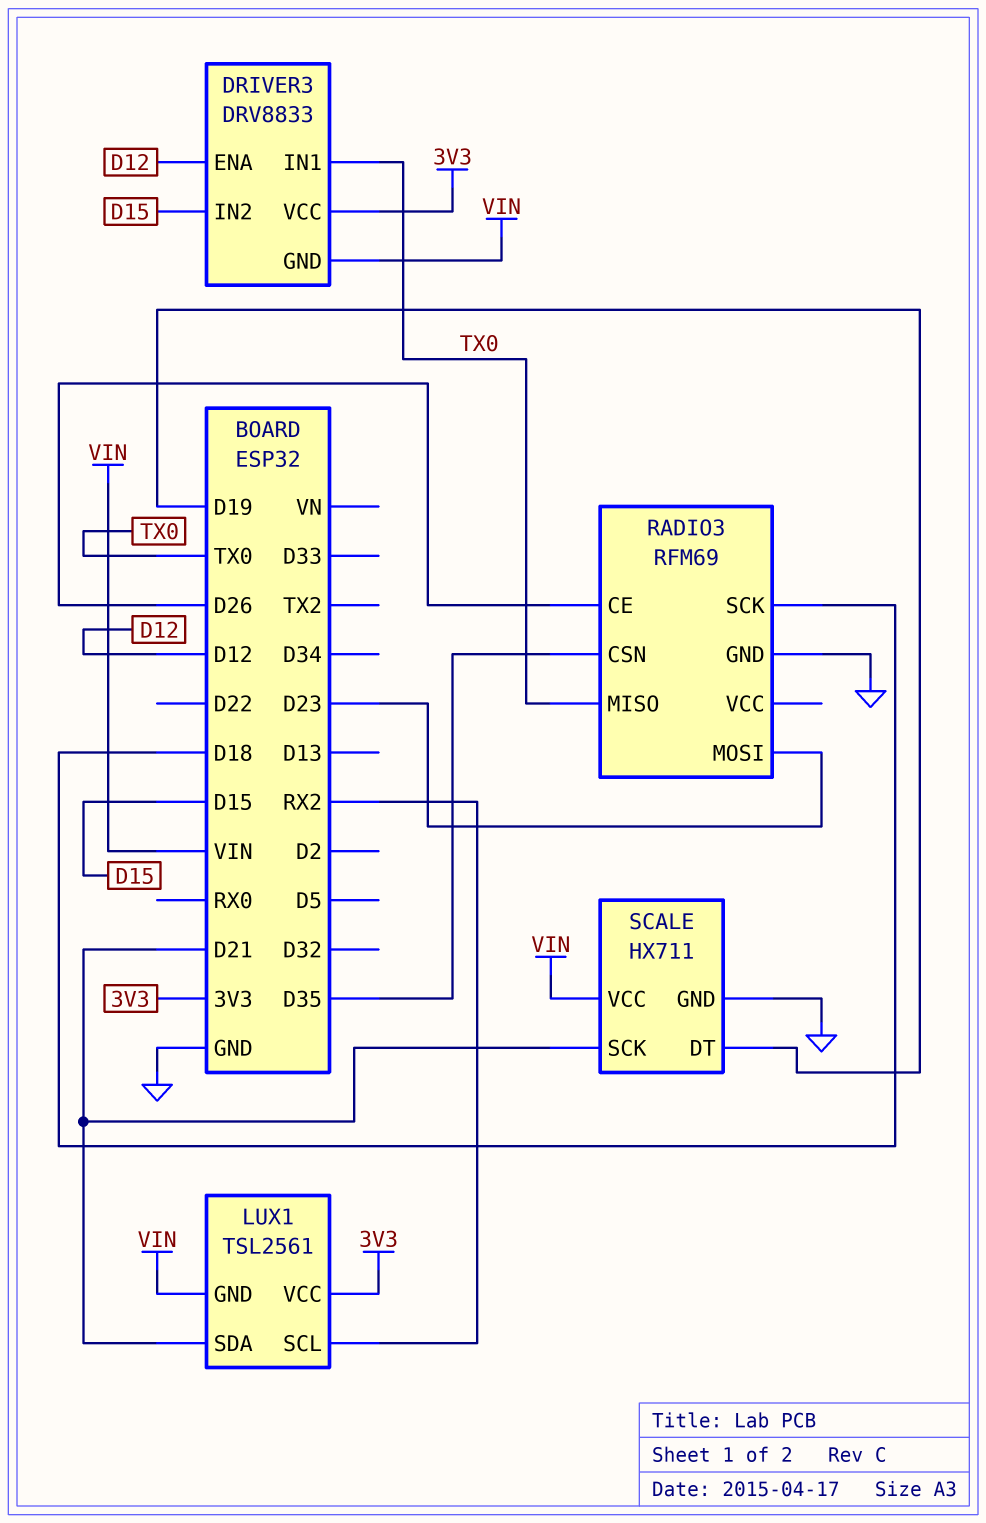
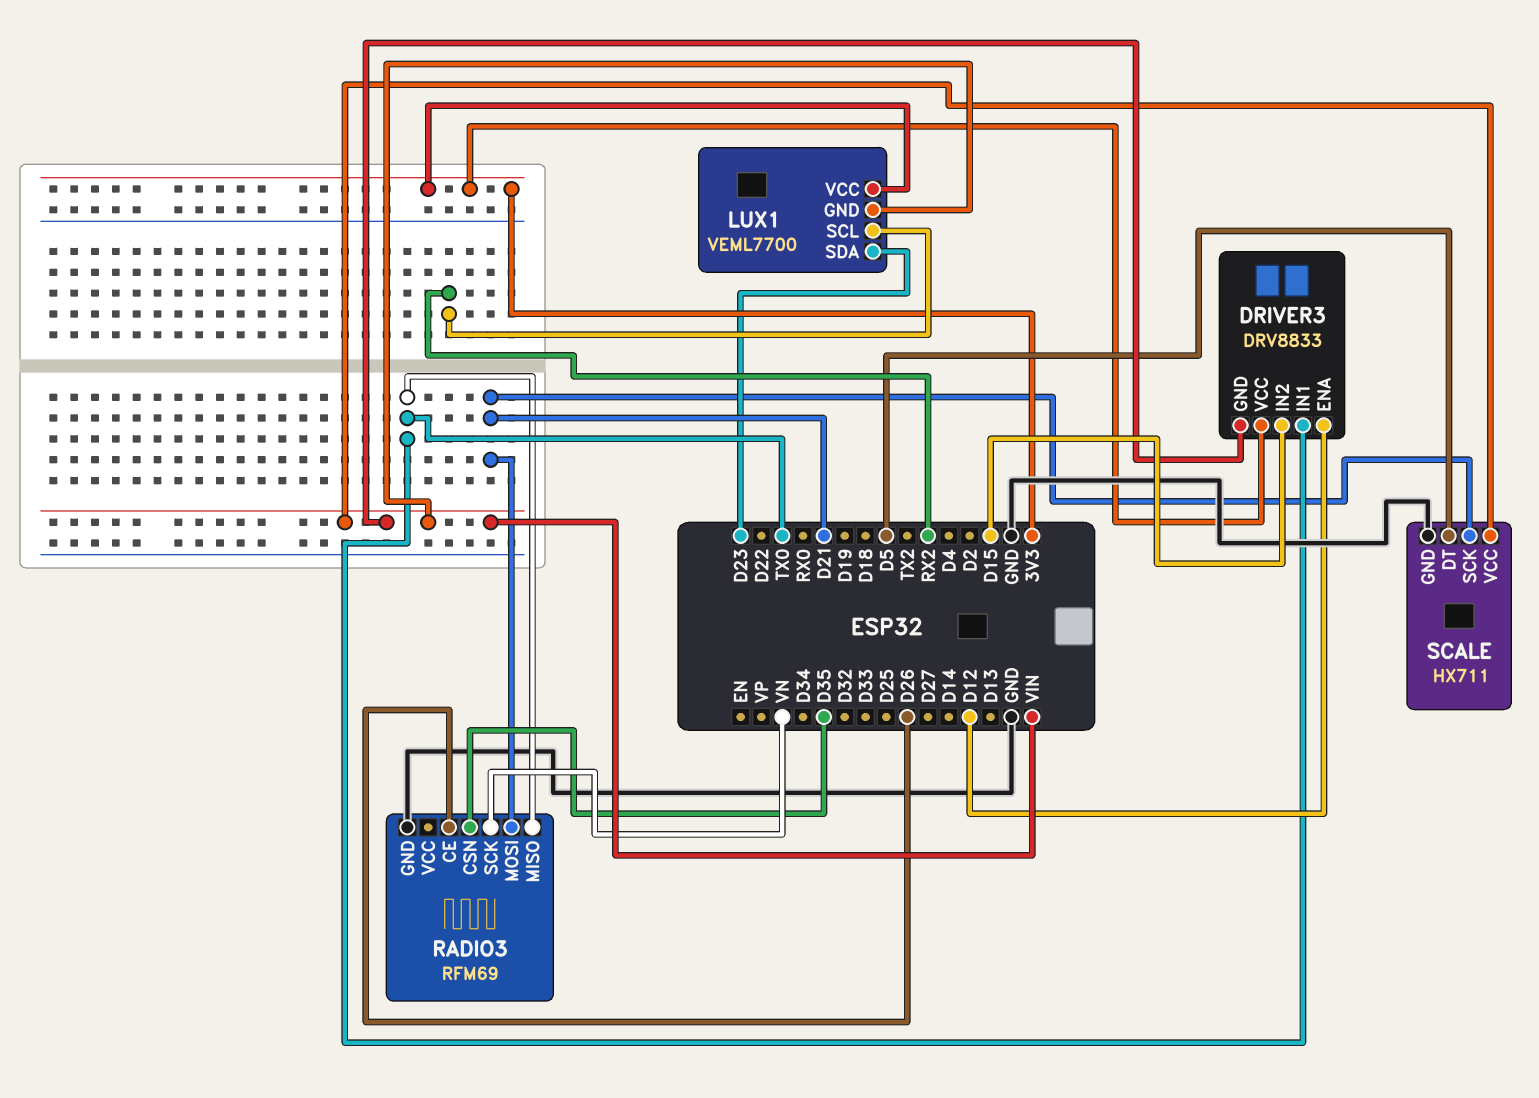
LUX1: TSL2561 -> VEML7700
LUX1 pin SDA: D21 -> D23
RADIO3 pin MOSI: D23 -> D21
RADIO3 pin SCK: D18 -> VN
SCALE pin DT: D19 -> D5

